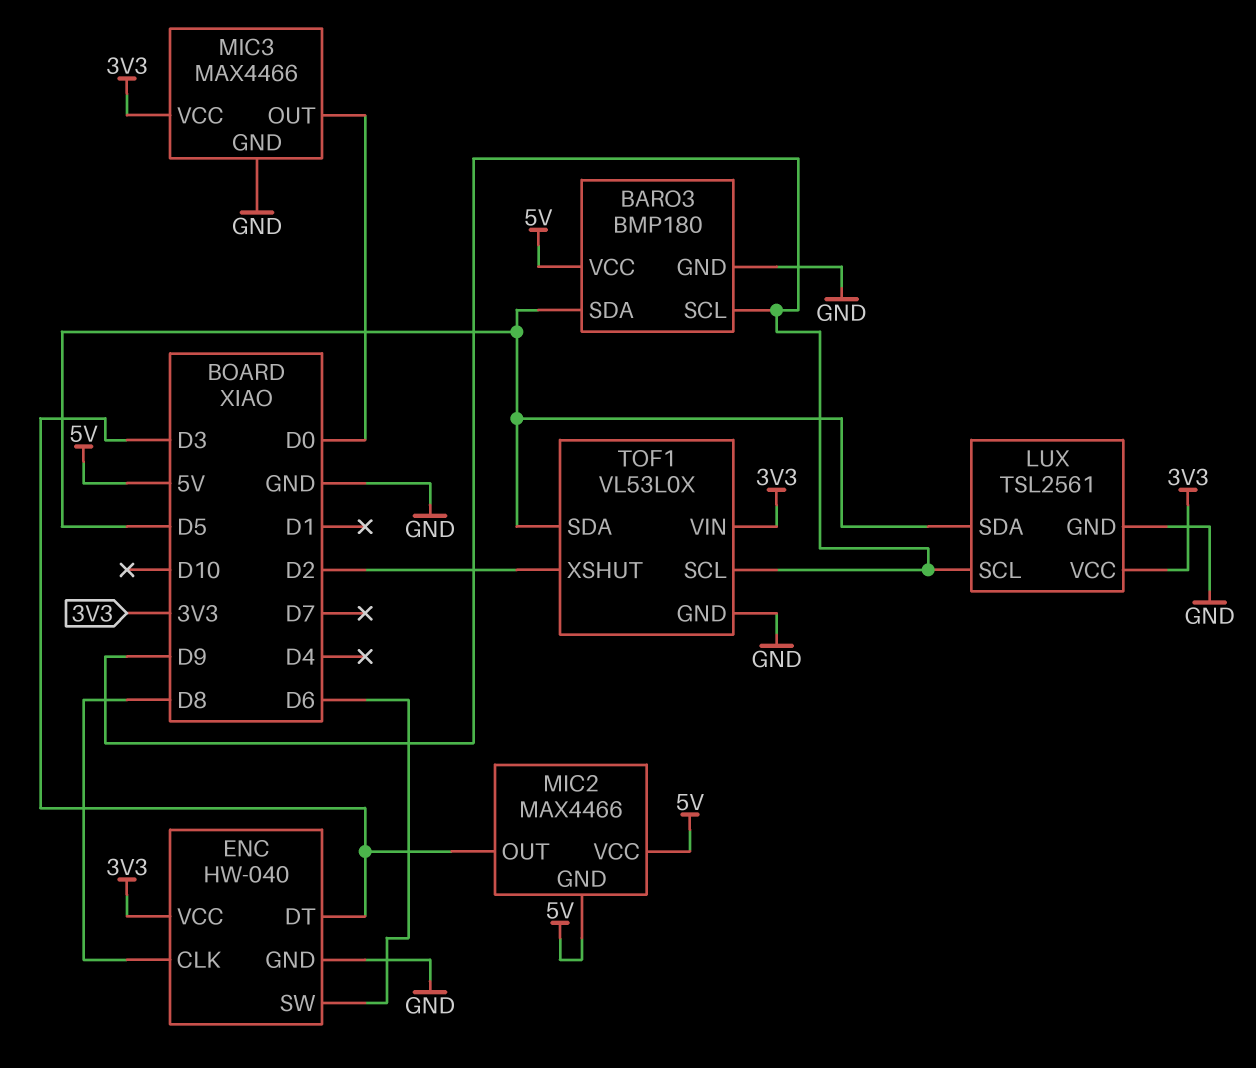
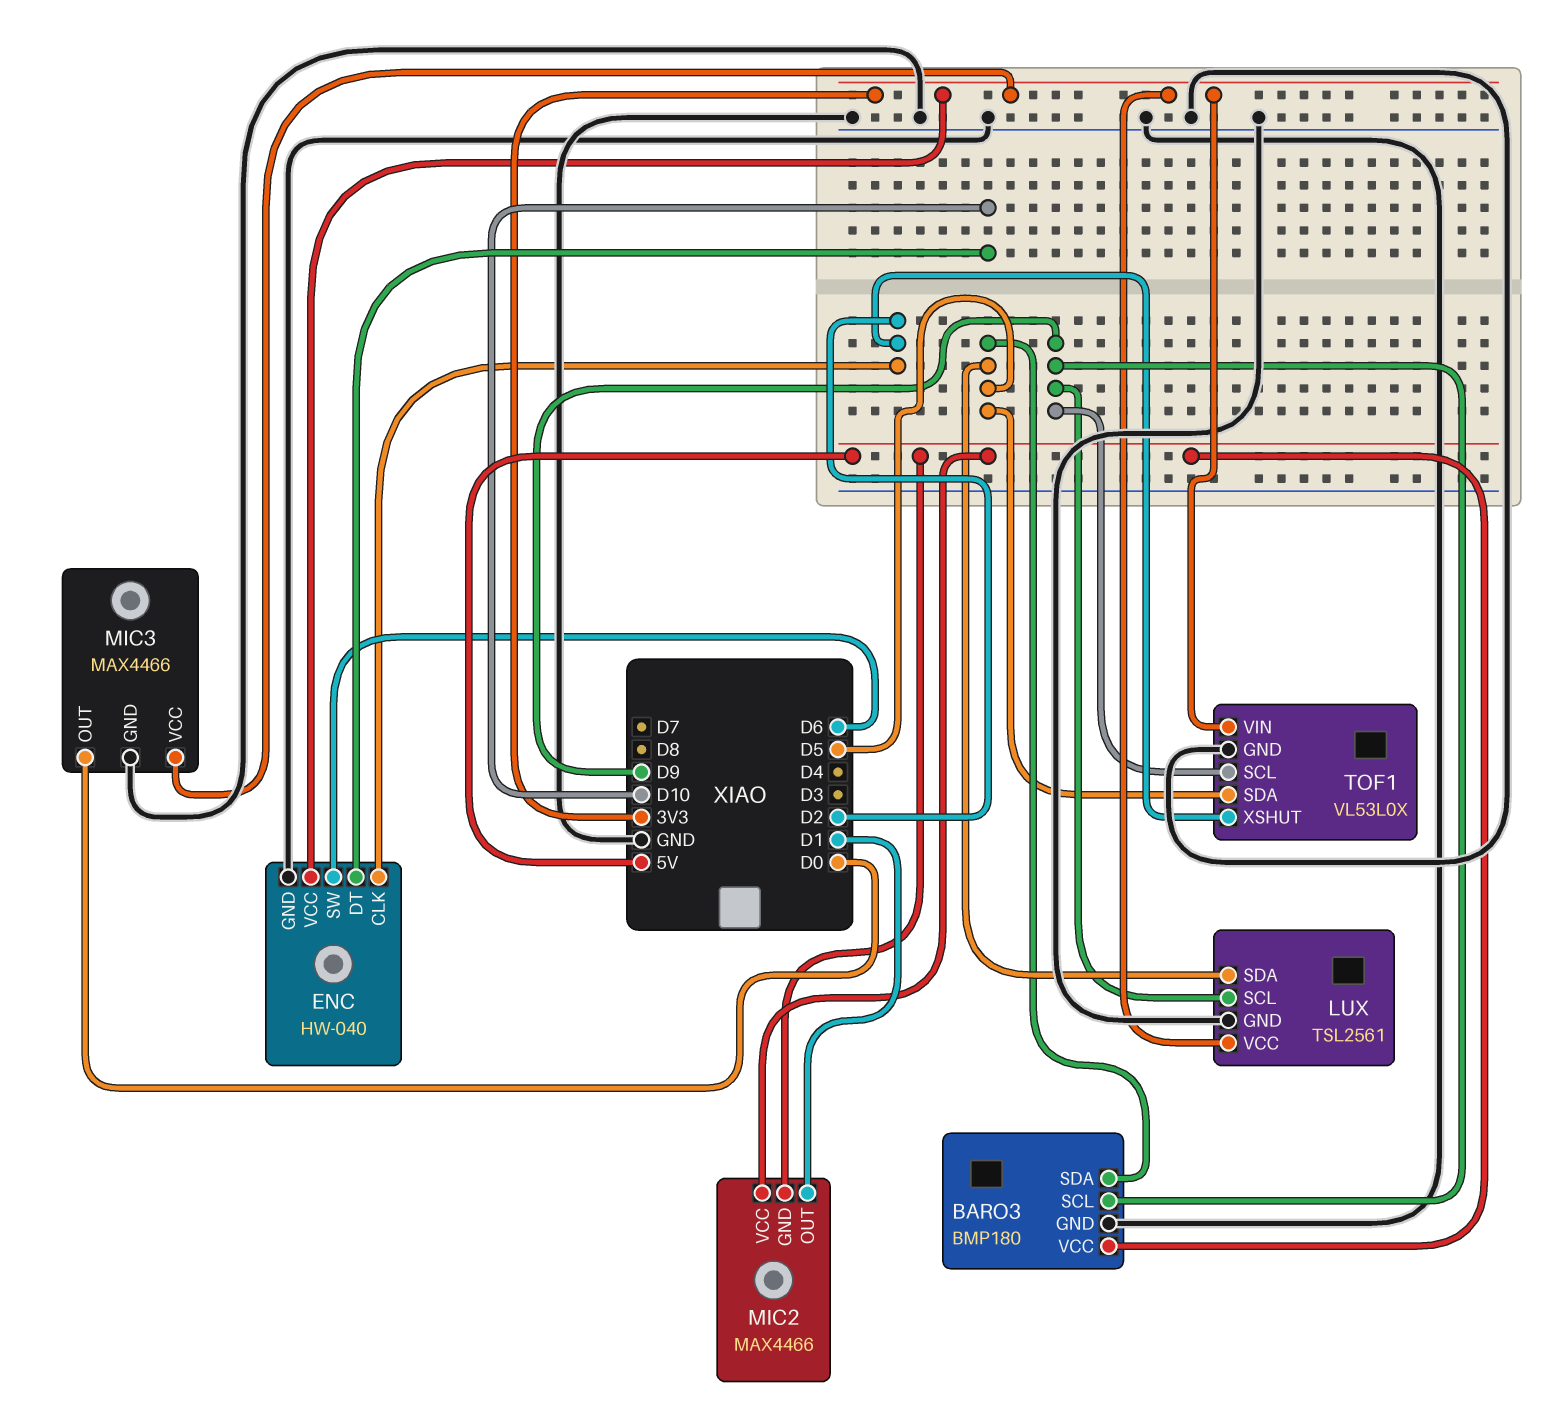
ENC pin CLK: D8 -> D2
ENC pin DT: D3 -> D10
MIC2 pin OUT: D3 -> D1

